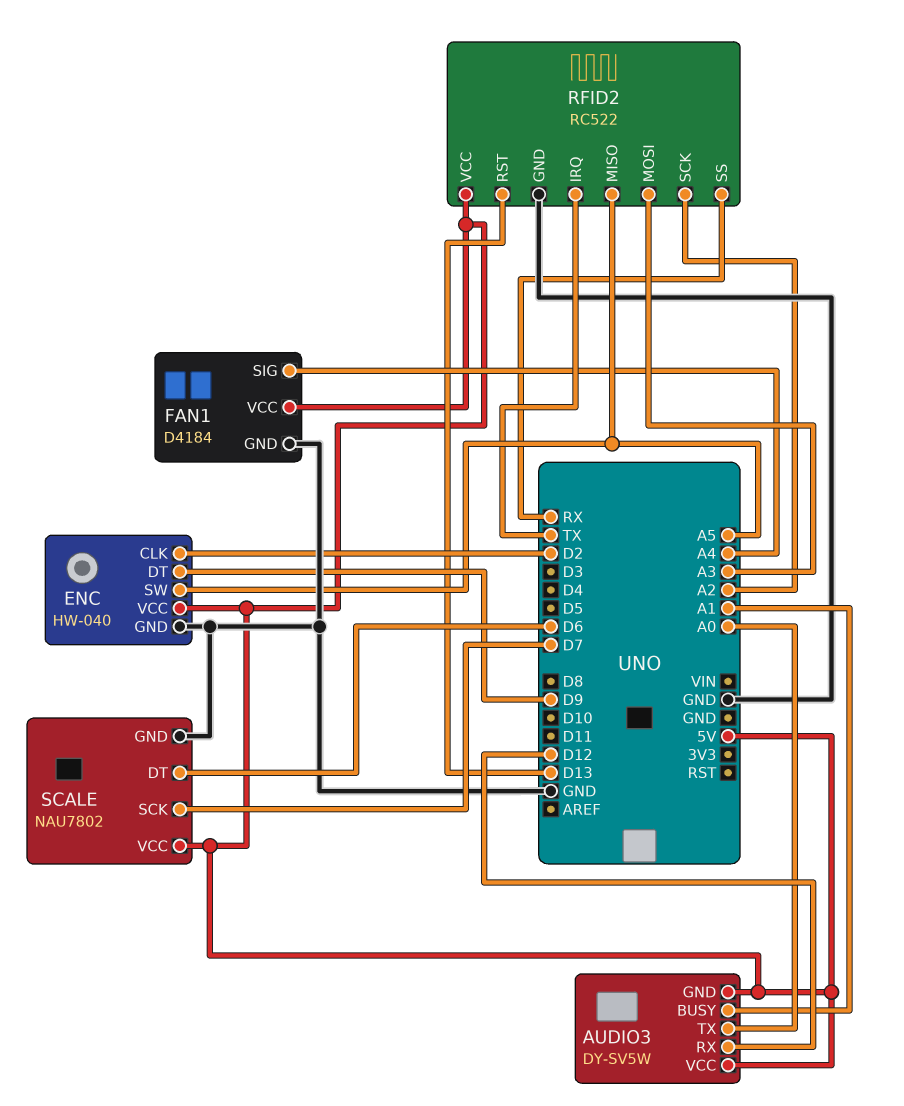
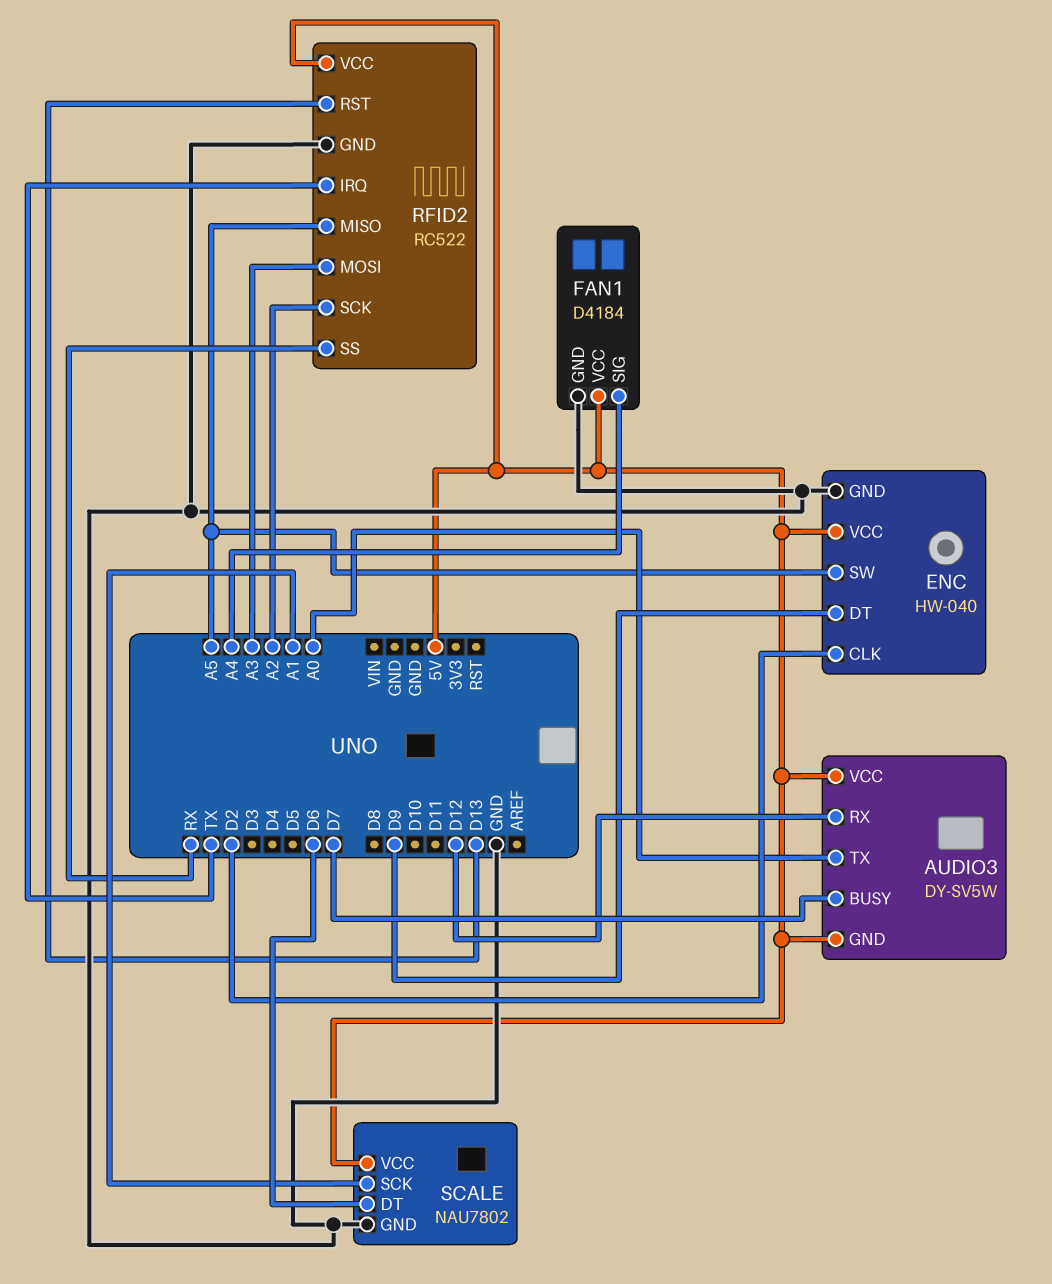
AUDIO3 pin BUSY: A1 -> D7
SCALE pin SCK: D7 -> A1

